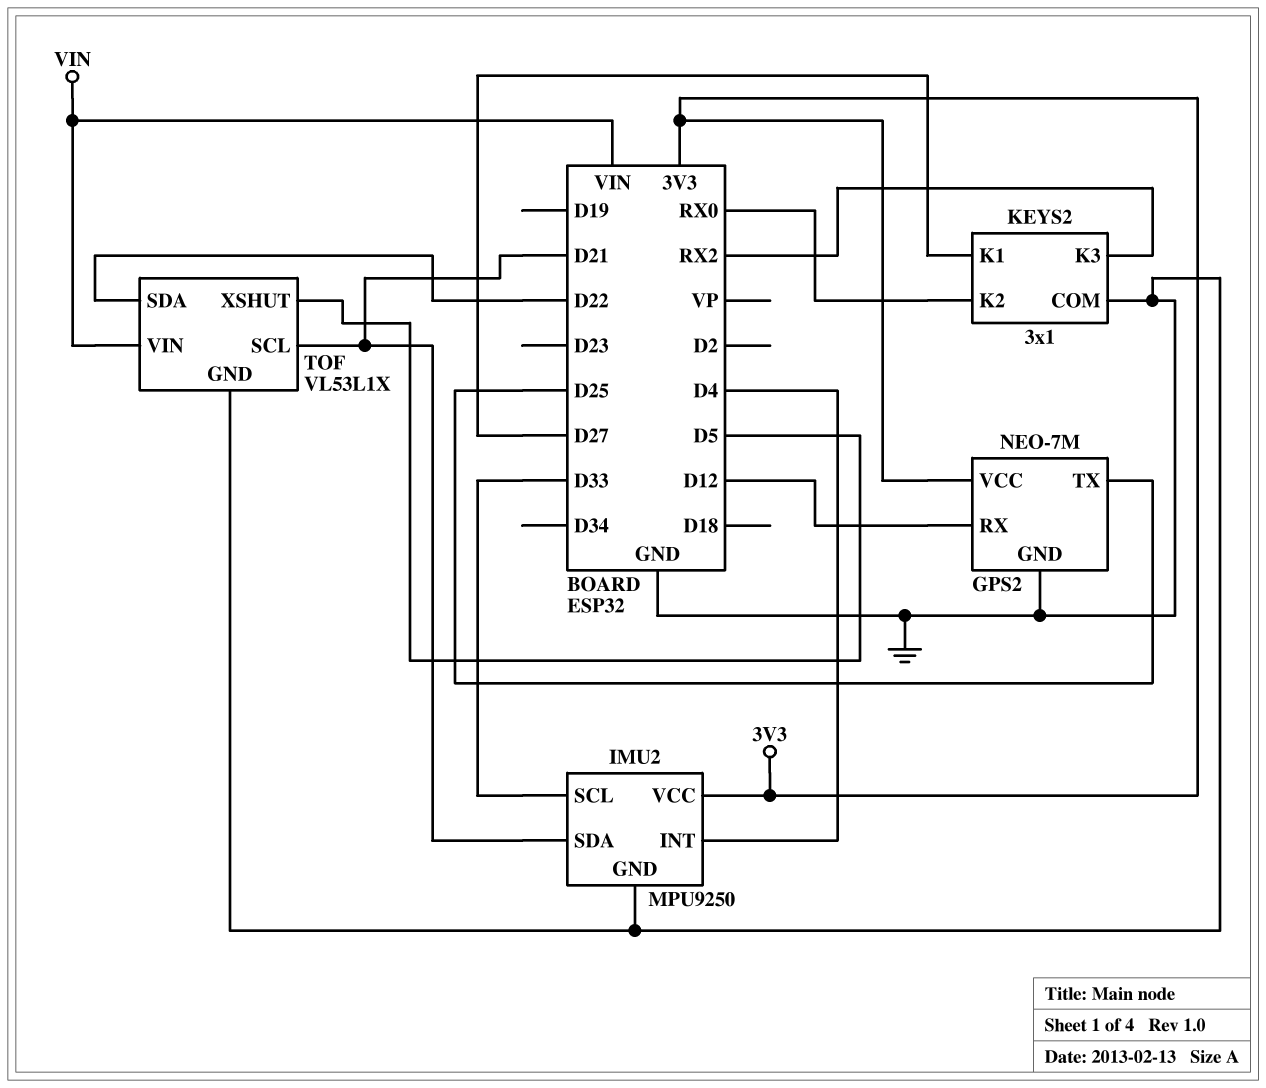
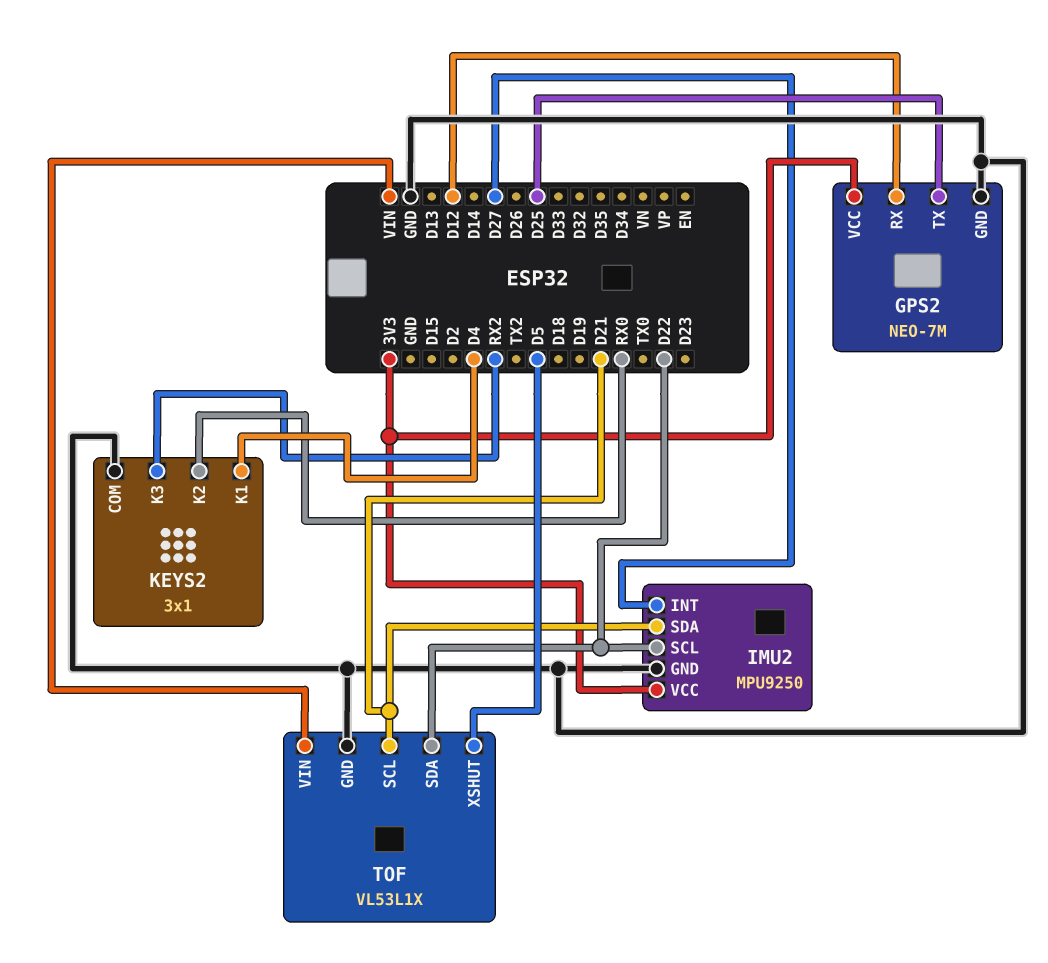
IMU2 pin INT: D4 -> D27
IMU2 pin SCL: D33 -> D22
KEYS2 pin K1: D27 -> D4

